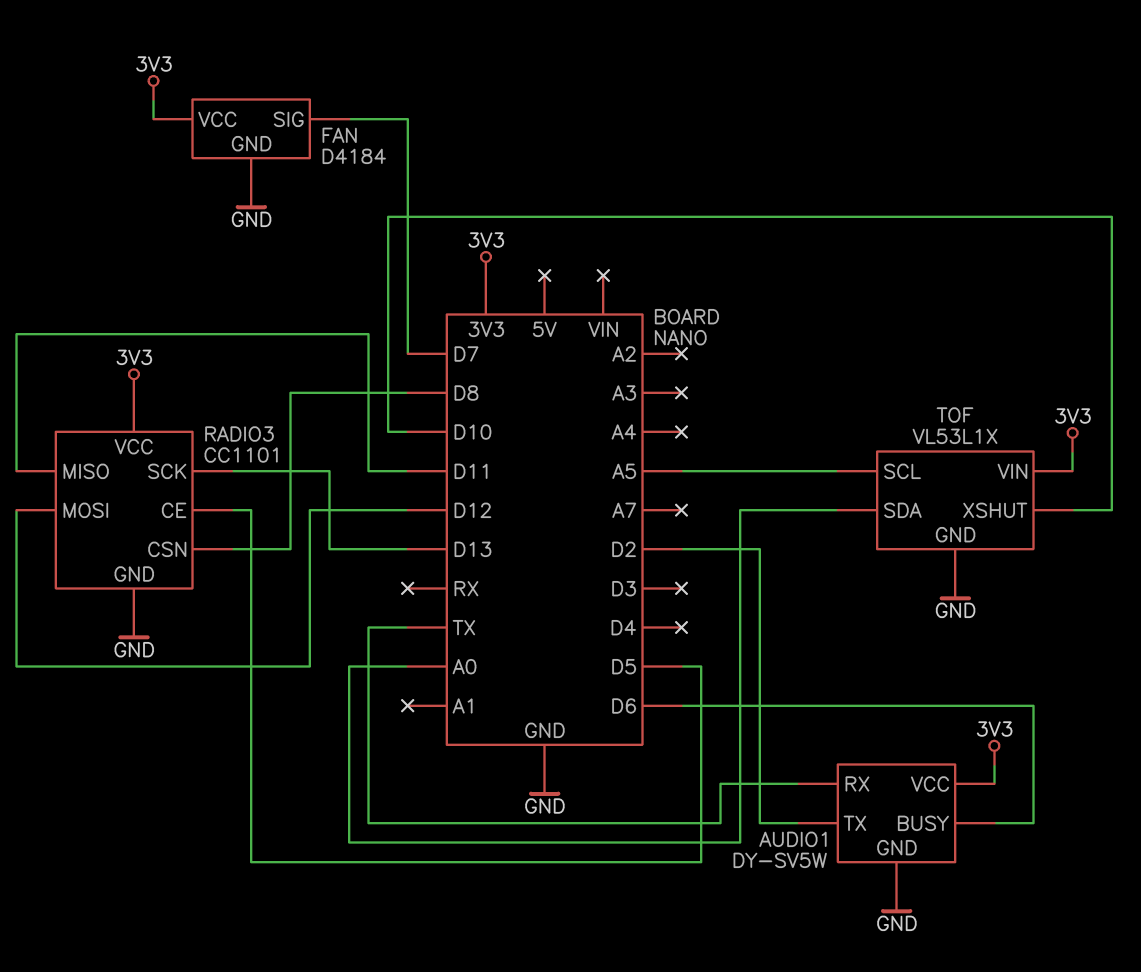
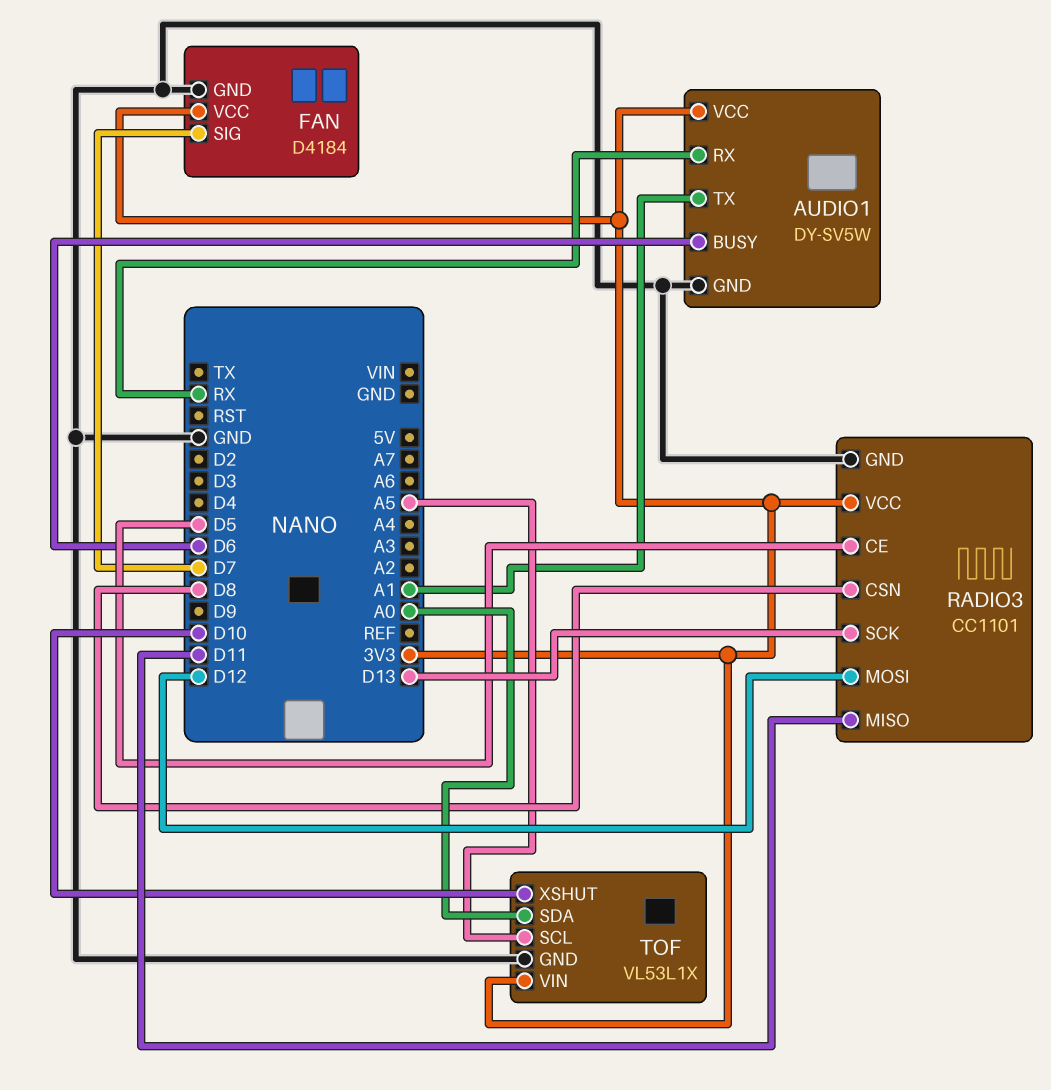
AUDIO1 pin RX: TX -> RX
AUDIO1 pin TX: D2 -> A1

